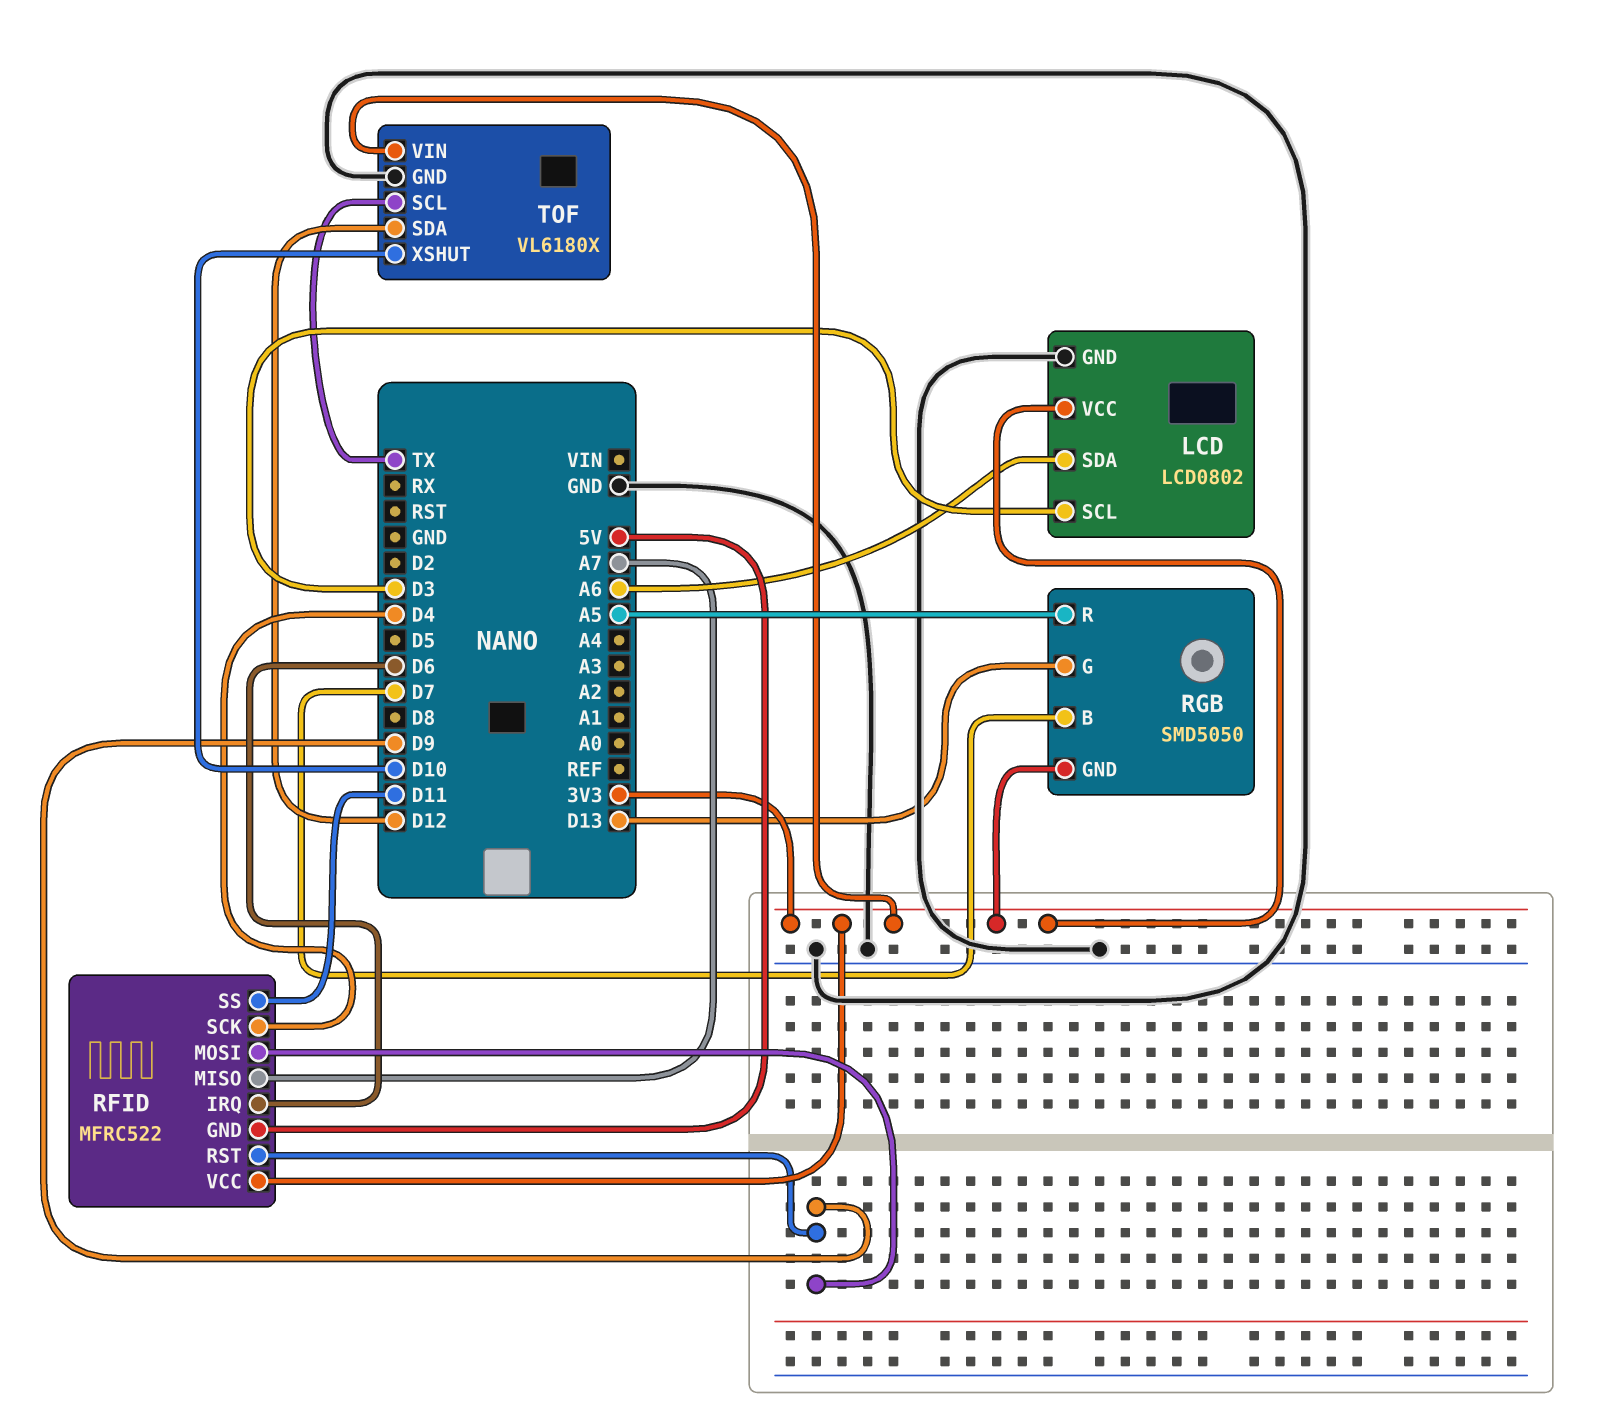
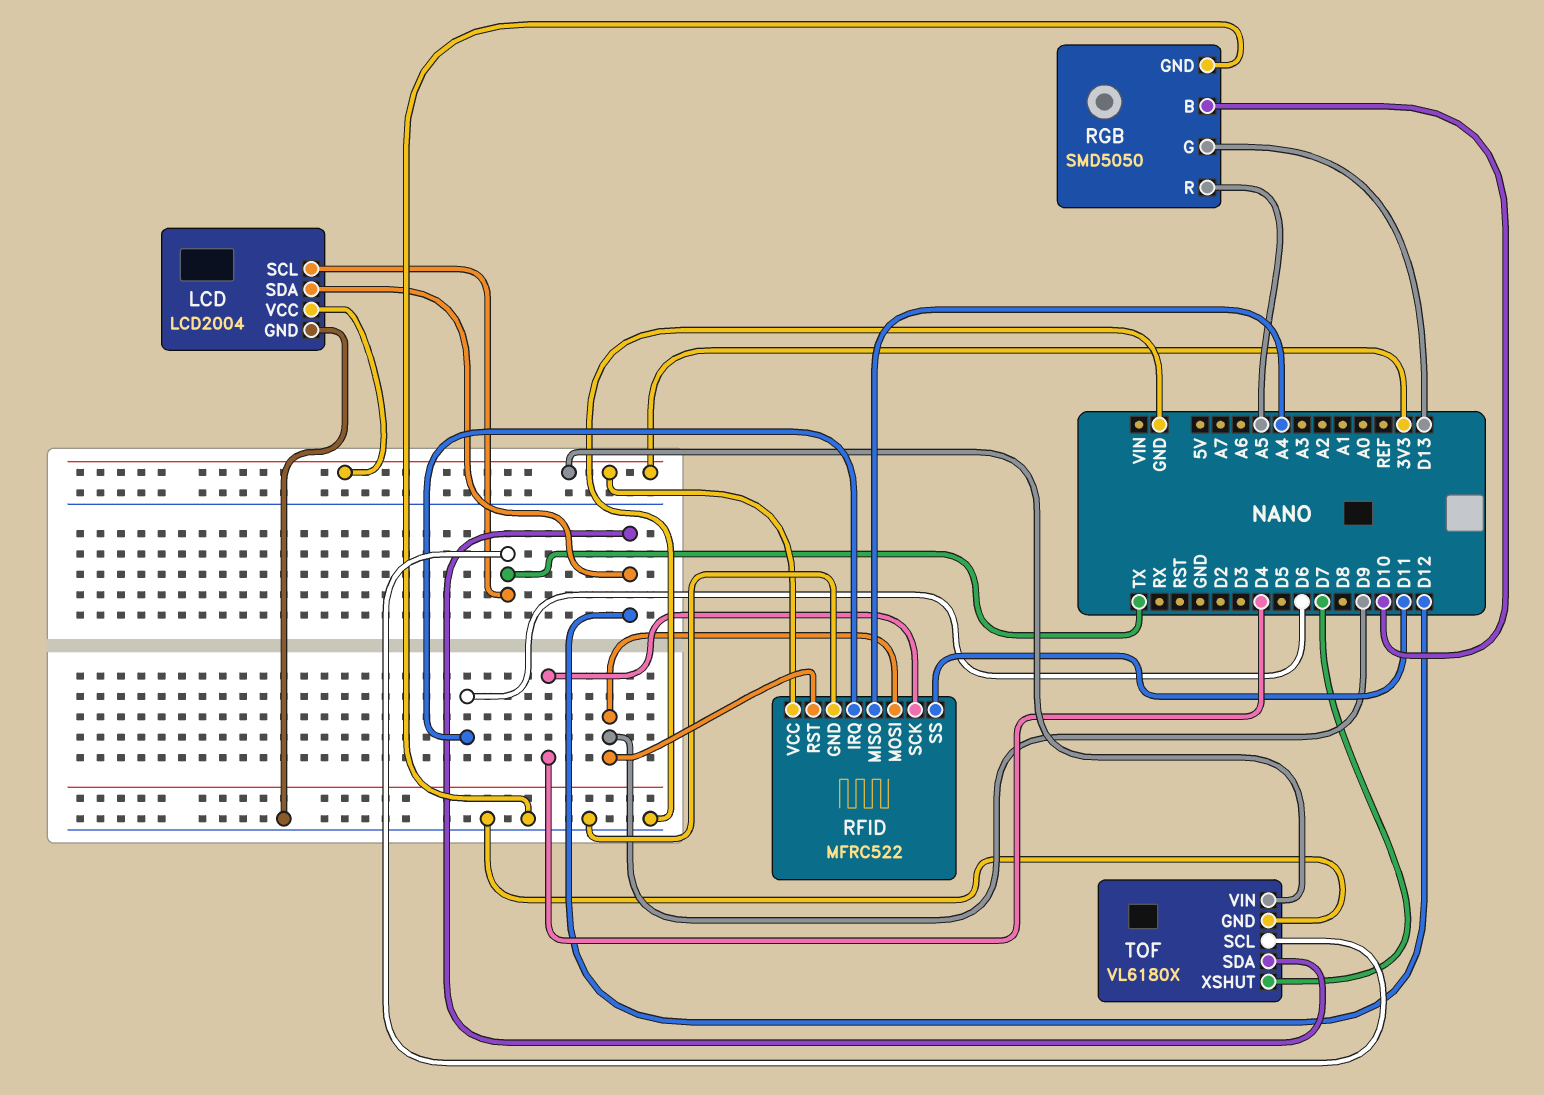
LCD: LCD0802 -> LCD2004
LCD pin SCL: D3 -> TX
LCD pin SDA: A6 -> D12
RFID pin GND: 5V -> GND
RFID pin MISO: A7 -> A4
RGB pin B: D7 -> D10
RGB pin GND: 3V3 -> GND
TOF pin XSHUT: D10 -> D7

